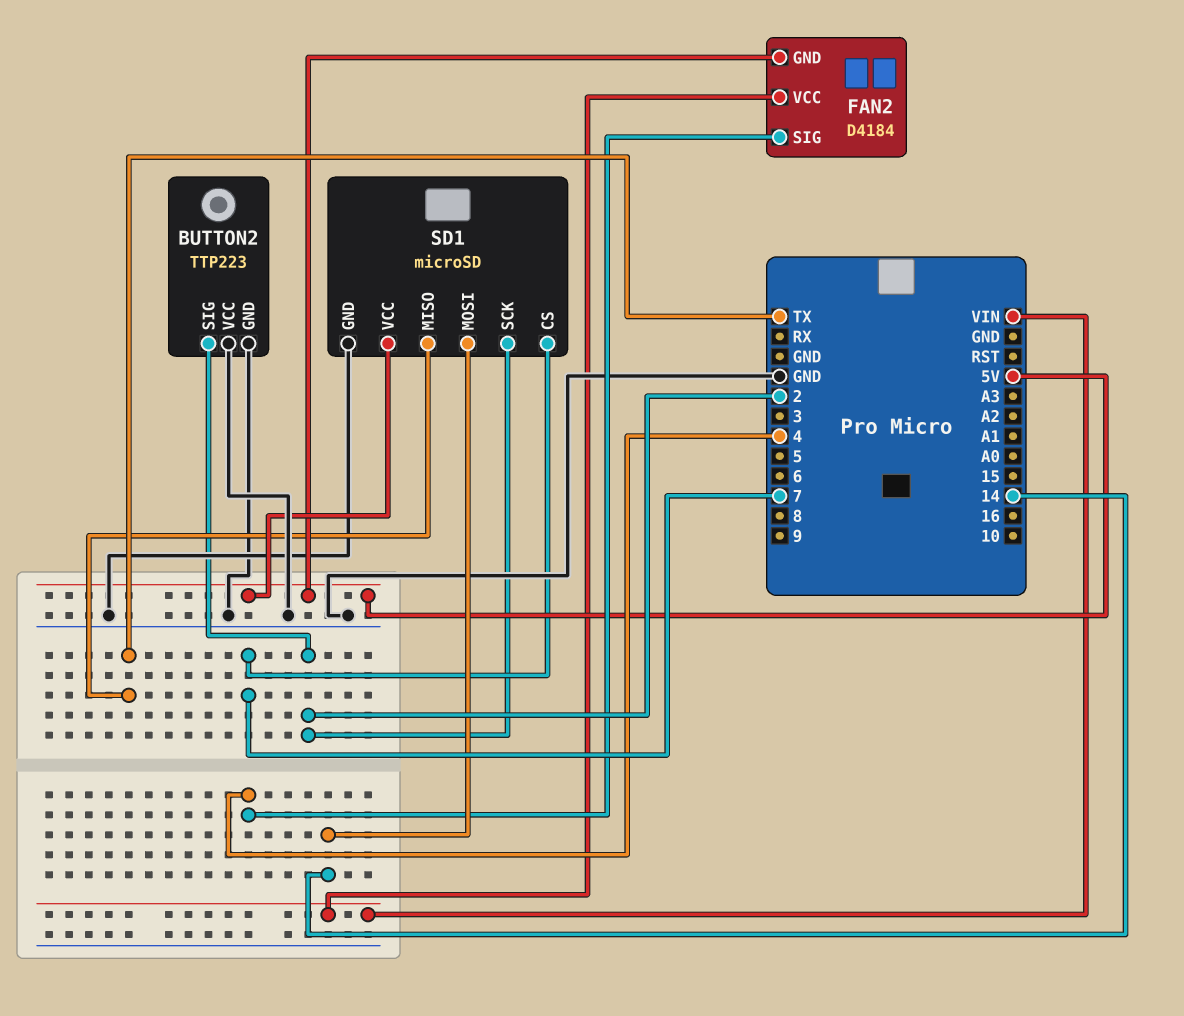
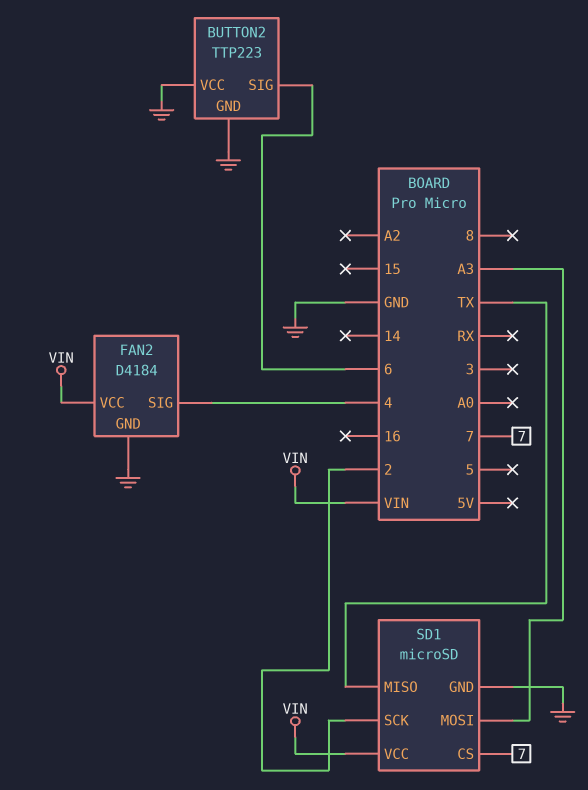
BUTTON2 pin SIG: 2 -> 6
FAN2 pin GND: 5V -> GND
SD1 pin MOSI: 14 -> A3
SD1 pin VCC: 5V -> VIN

